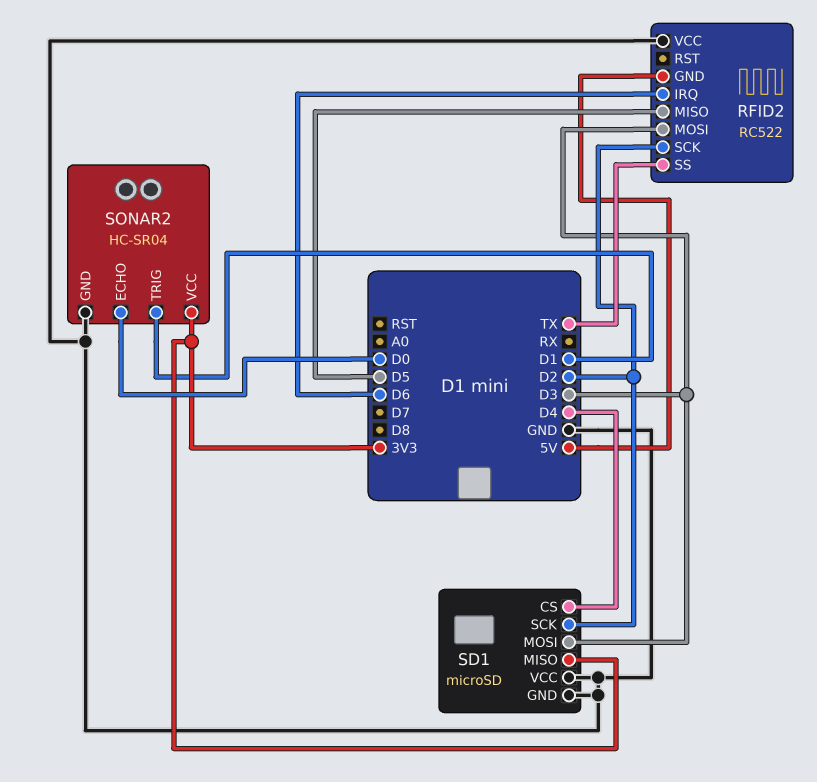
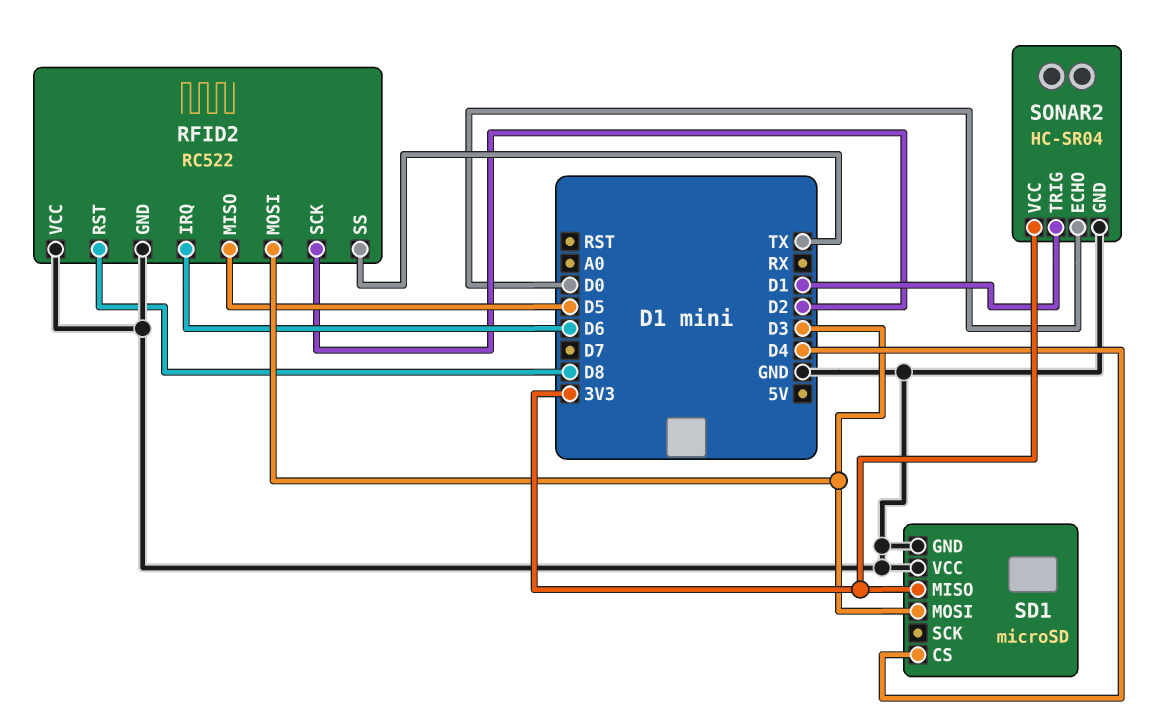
RFID2 pin GND: 5V -> GND
RFID2 pin RST: none -> D8
SD1 pin SCK: D2 -> none

